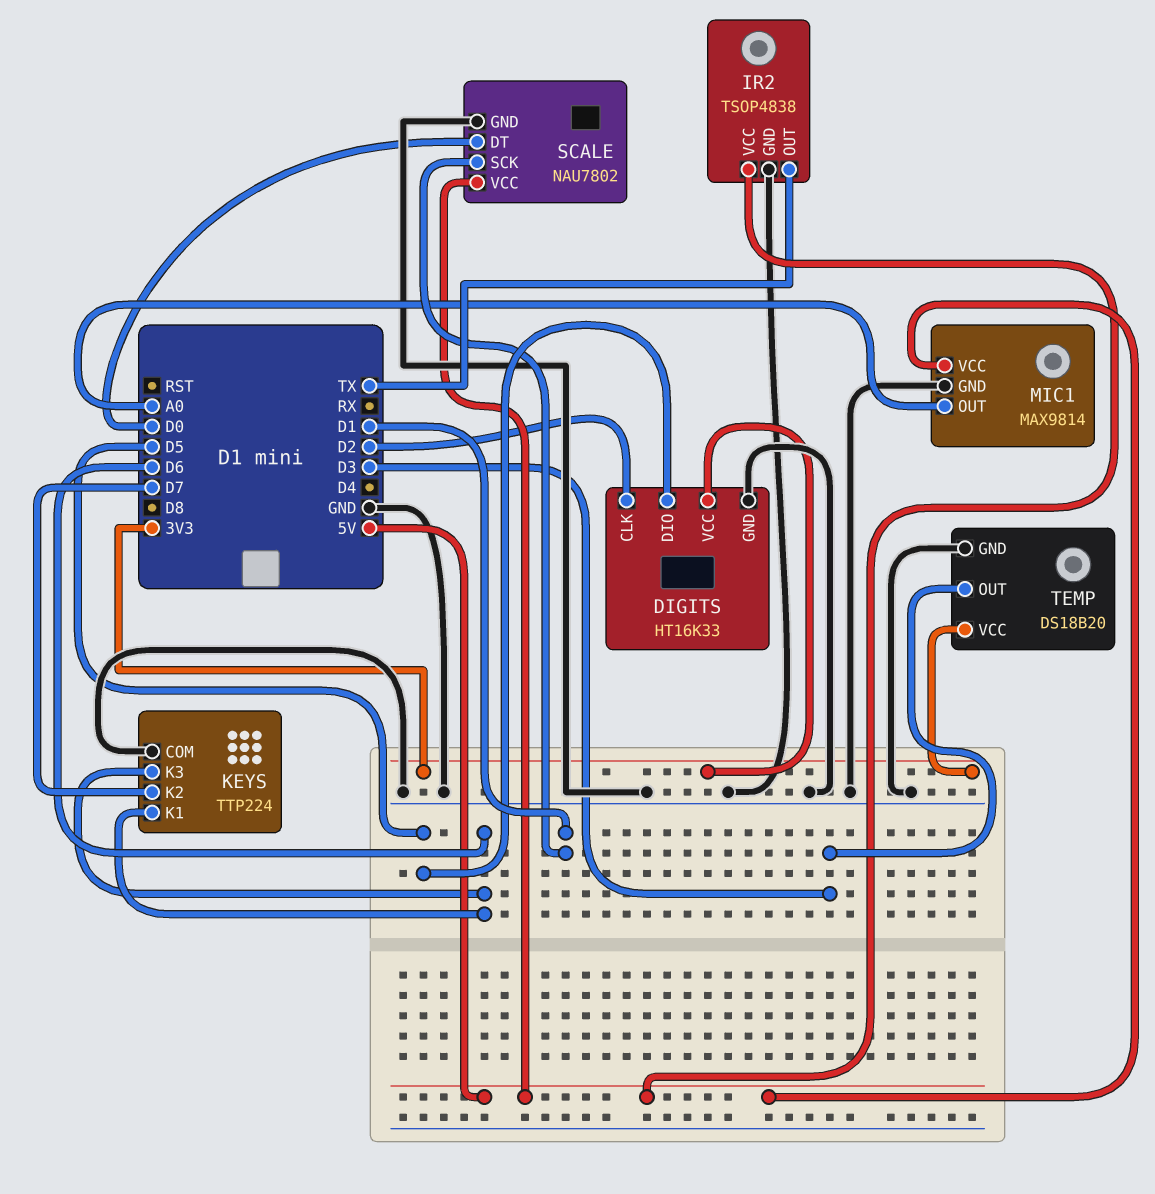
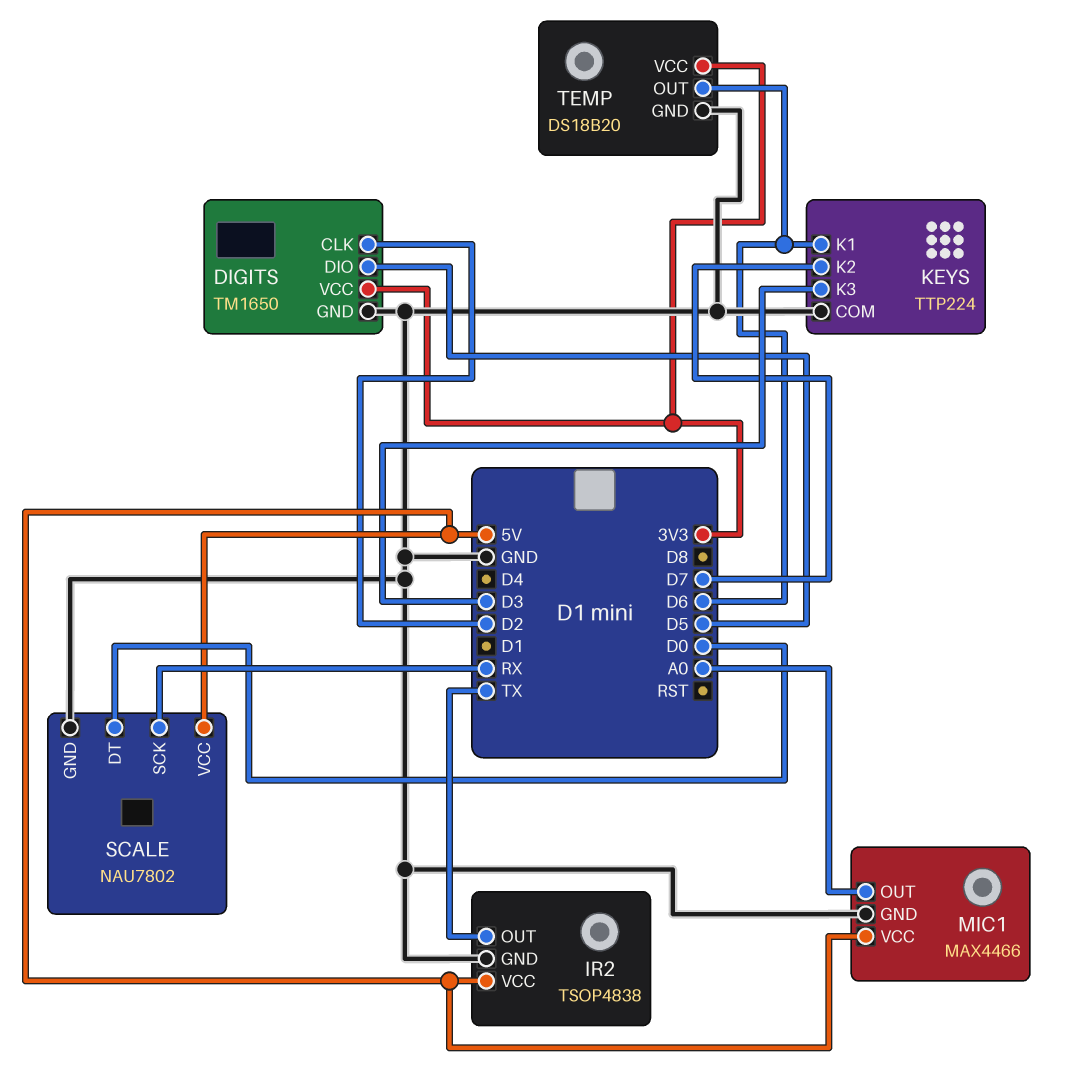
DIGITS: HT16K33 -> TM1650
KEYS pin K3: D6 -> D3
MIC1: MAX9814 -> MAX4466
SCALE pin SCK: D1 -> RX
TEMP pin OUT: D3 -> D6

